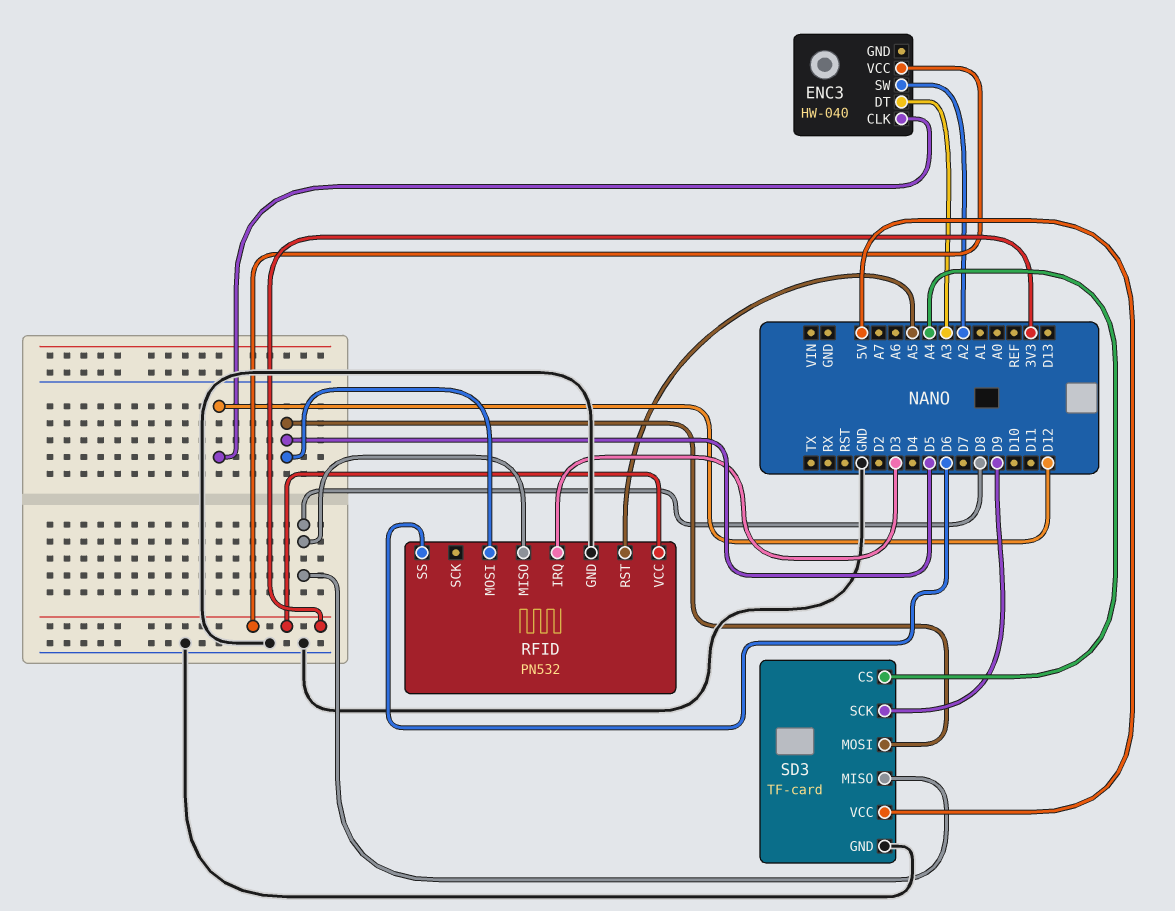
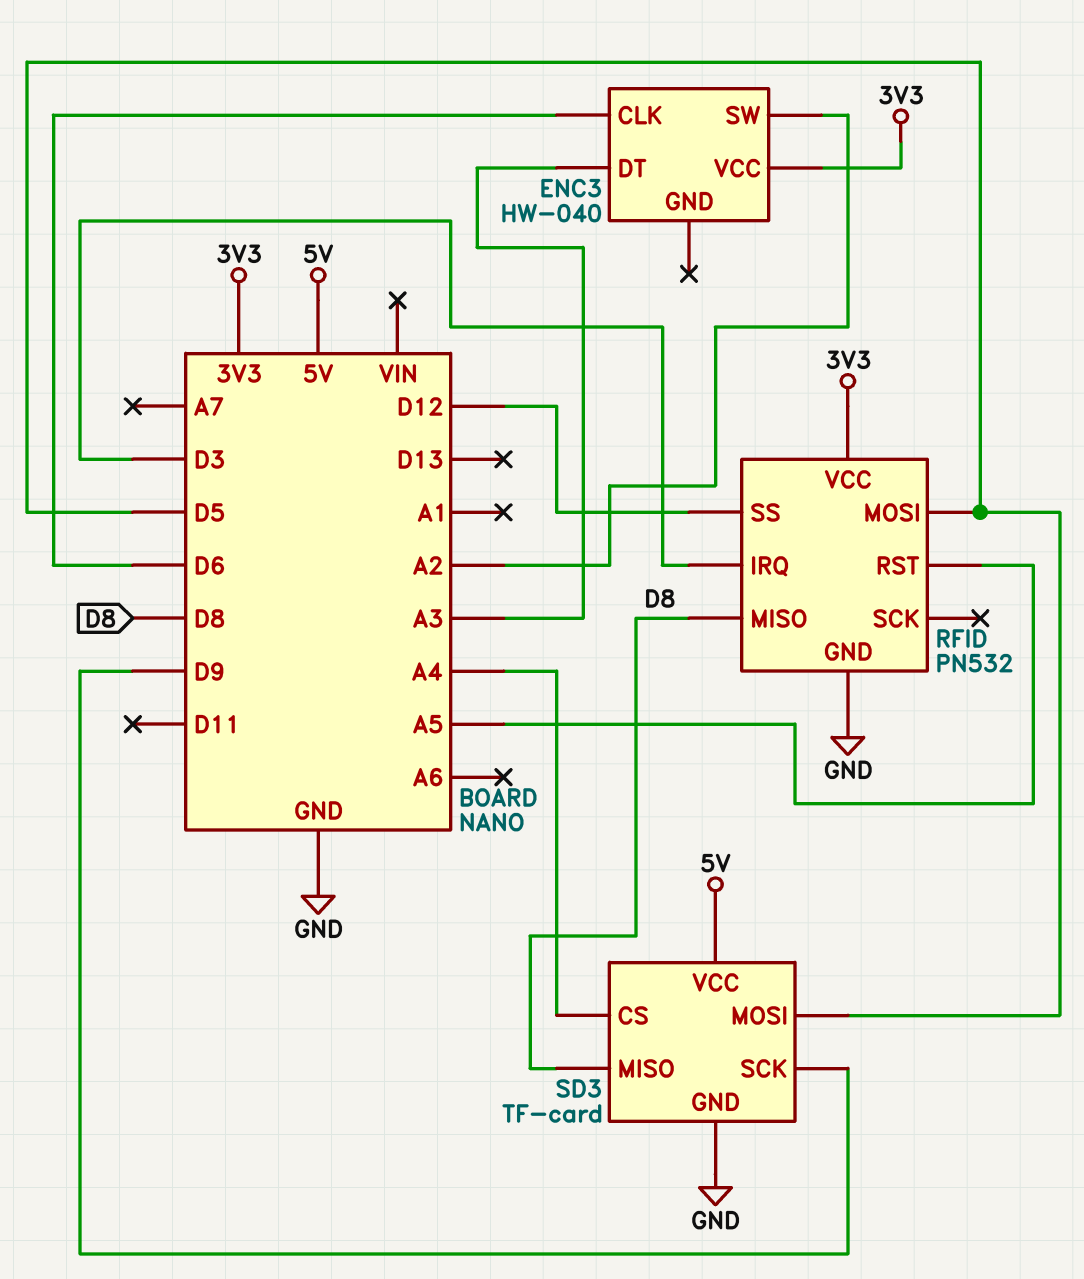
ENC3 pin CLK: D12 -> D6
RFID pin SS: D6 -> D12

